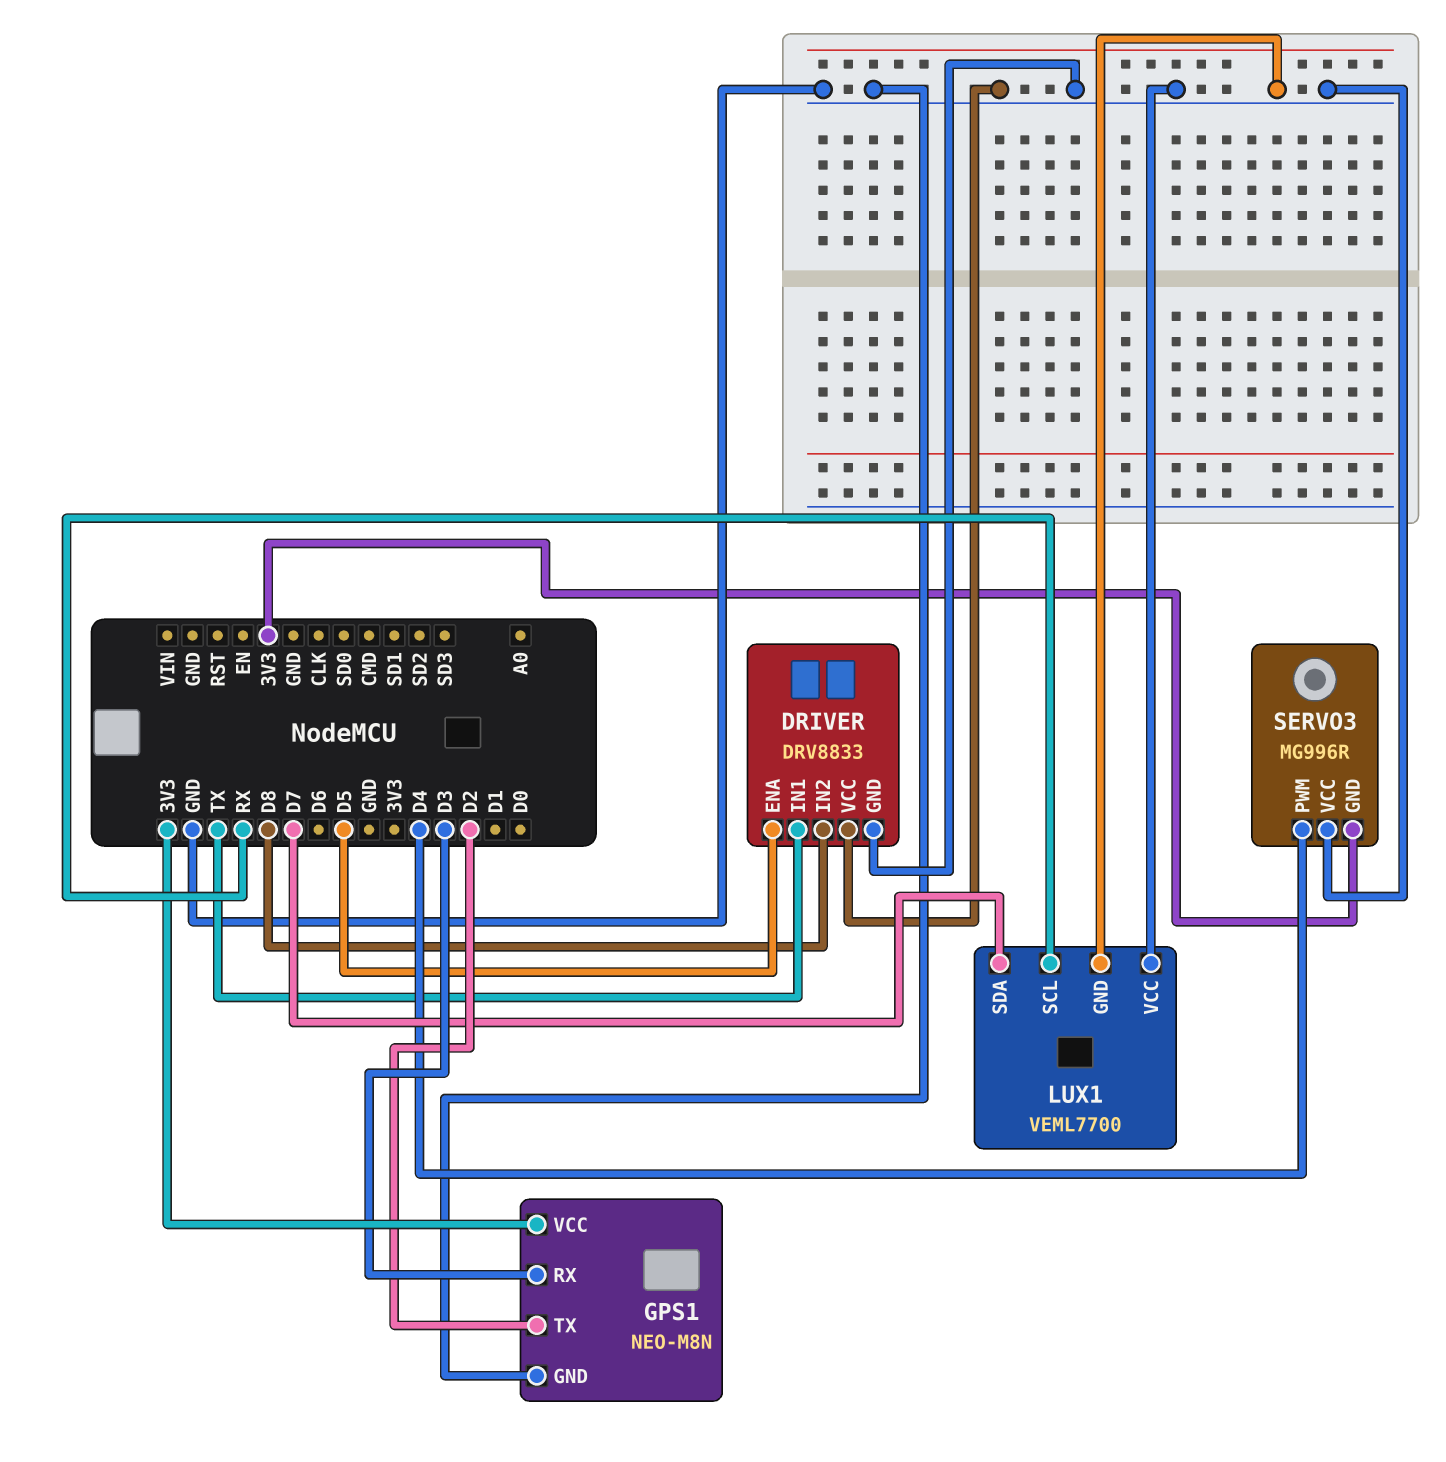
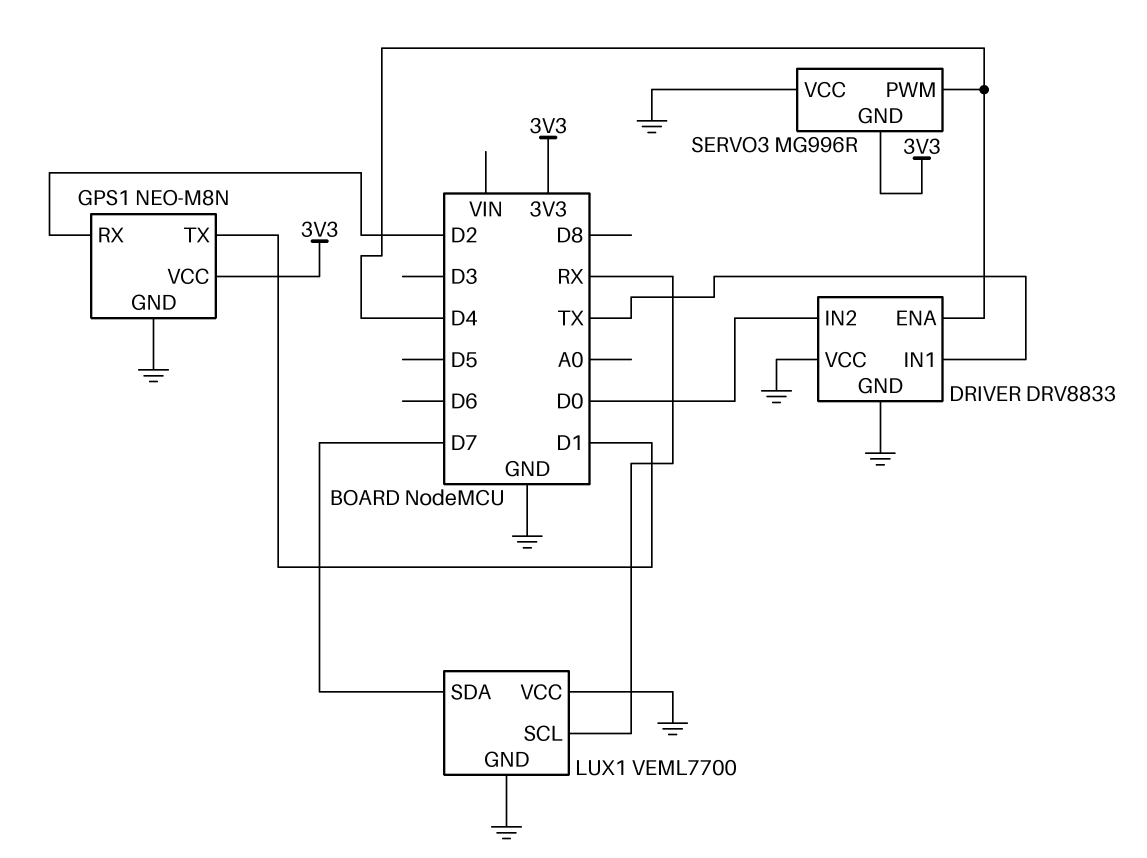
DRIVER pin ENA: D5 -> D4
DRIVER pin IN2: D8 -> D0
GPS1 pin RX: D3 -> D2
GPS1 pin TX: D2 -> D1

